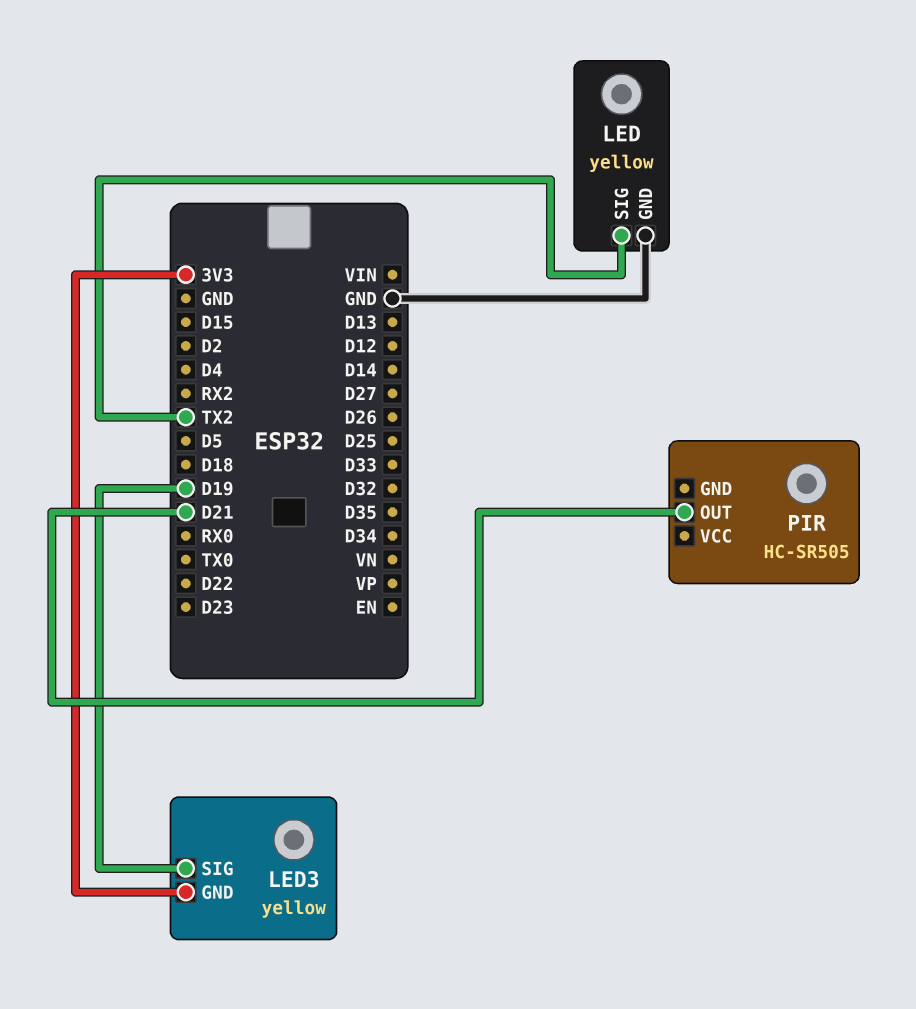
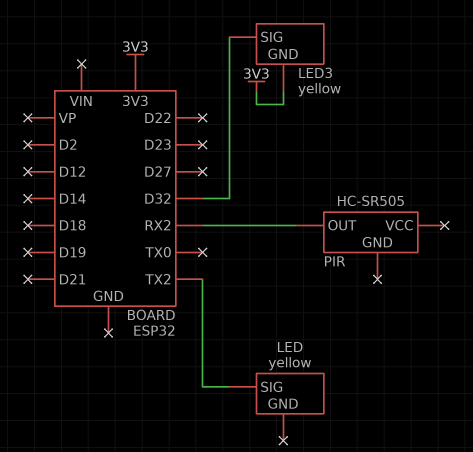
LED pin GND: GND -> none
LED3 pin SIG: D19 -> D32
PIR pin OUT: D21 -> RX2

